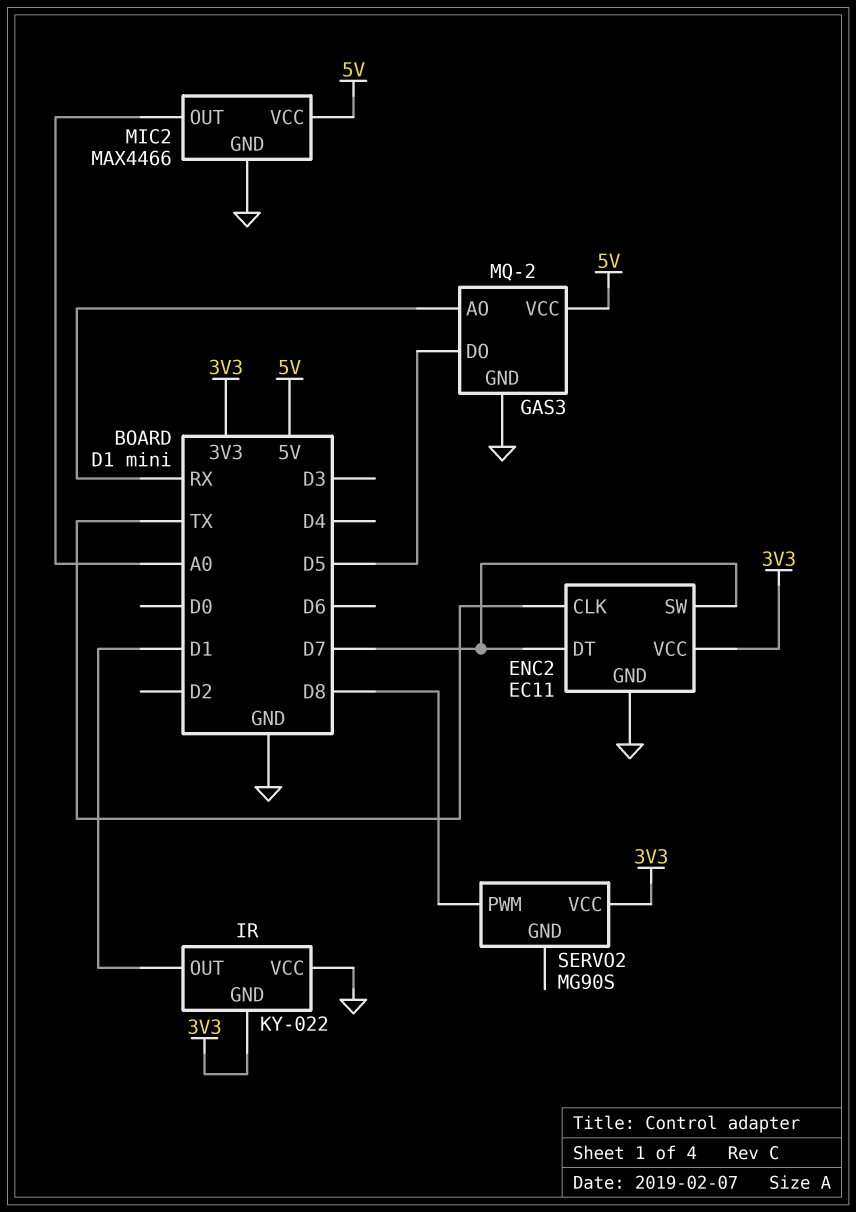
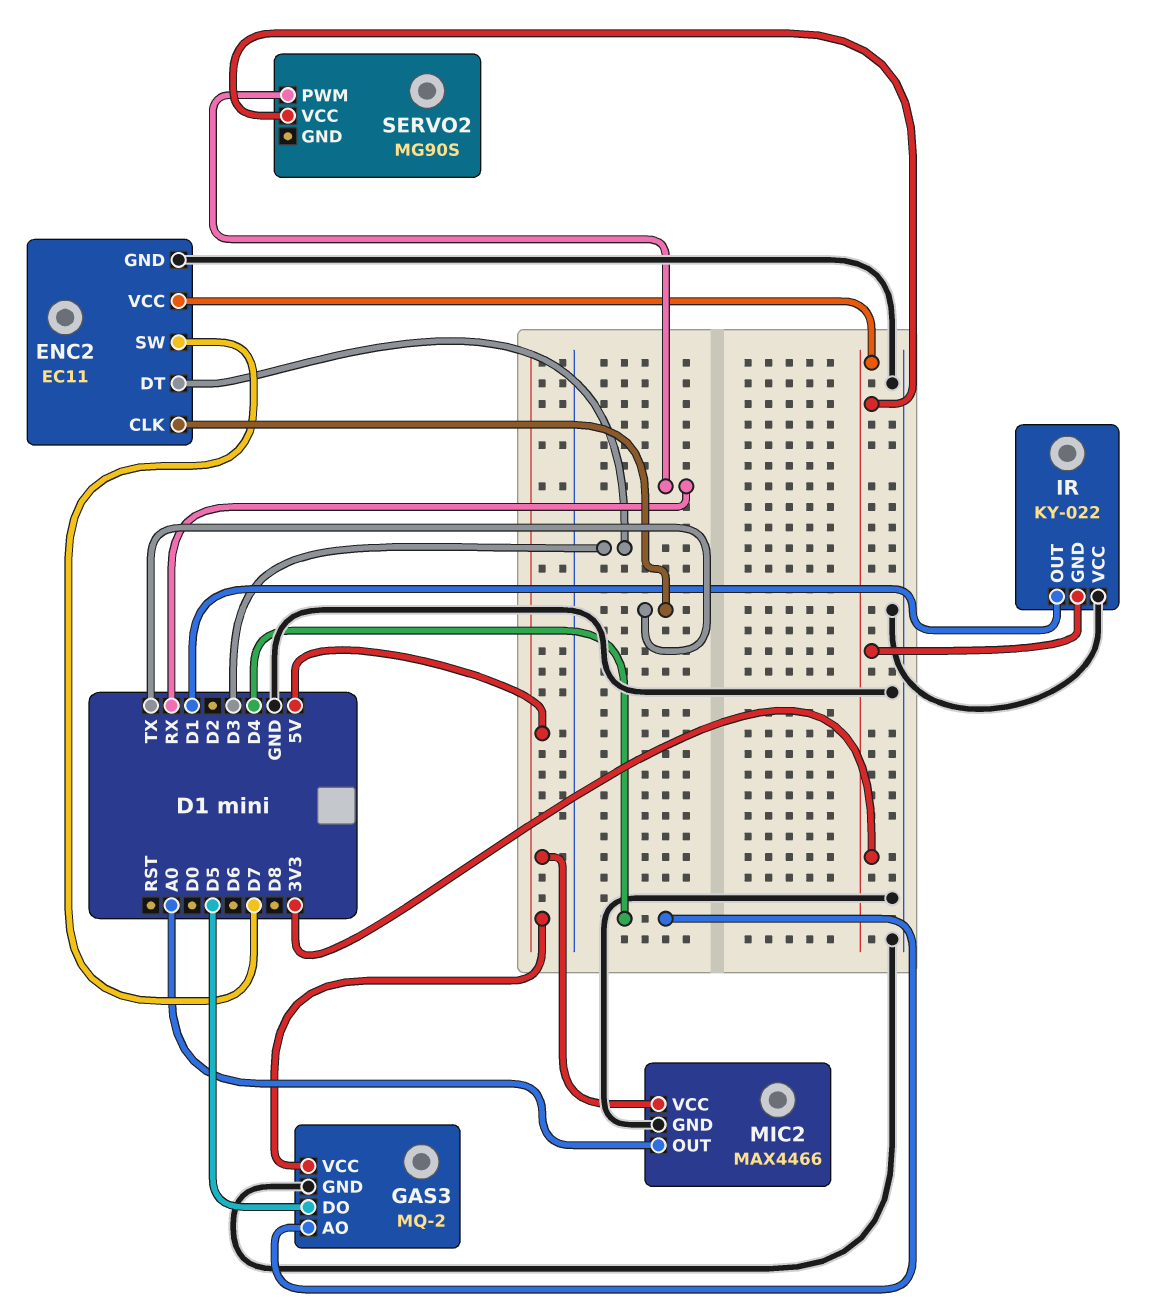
ENC2 pin DT: D7 -> D3
GAS3 pin AO: RX -> D4
SERVO2 pin PWM: D8 -> RX

